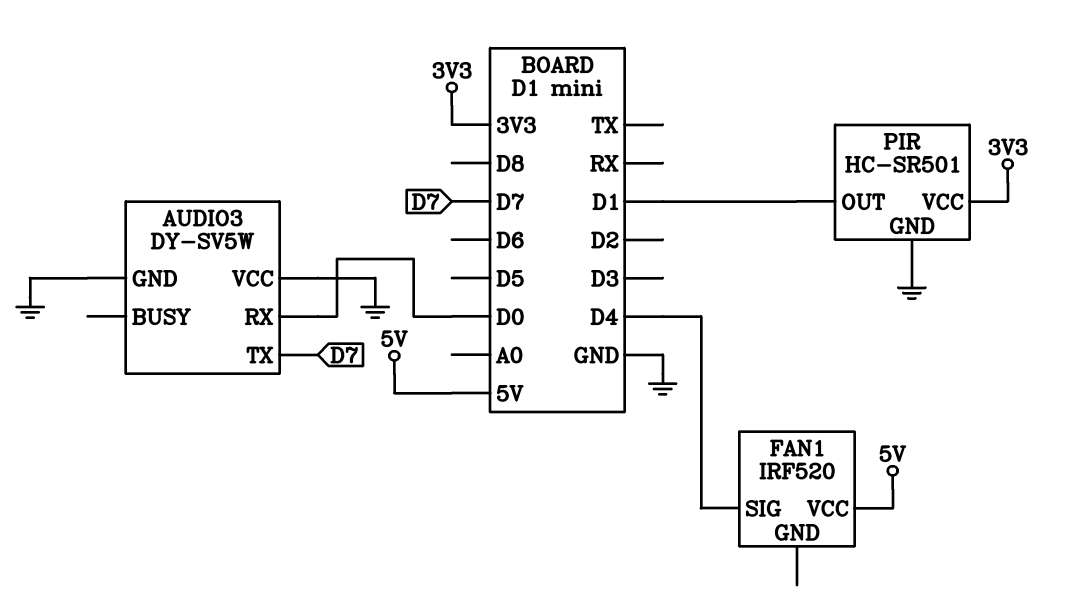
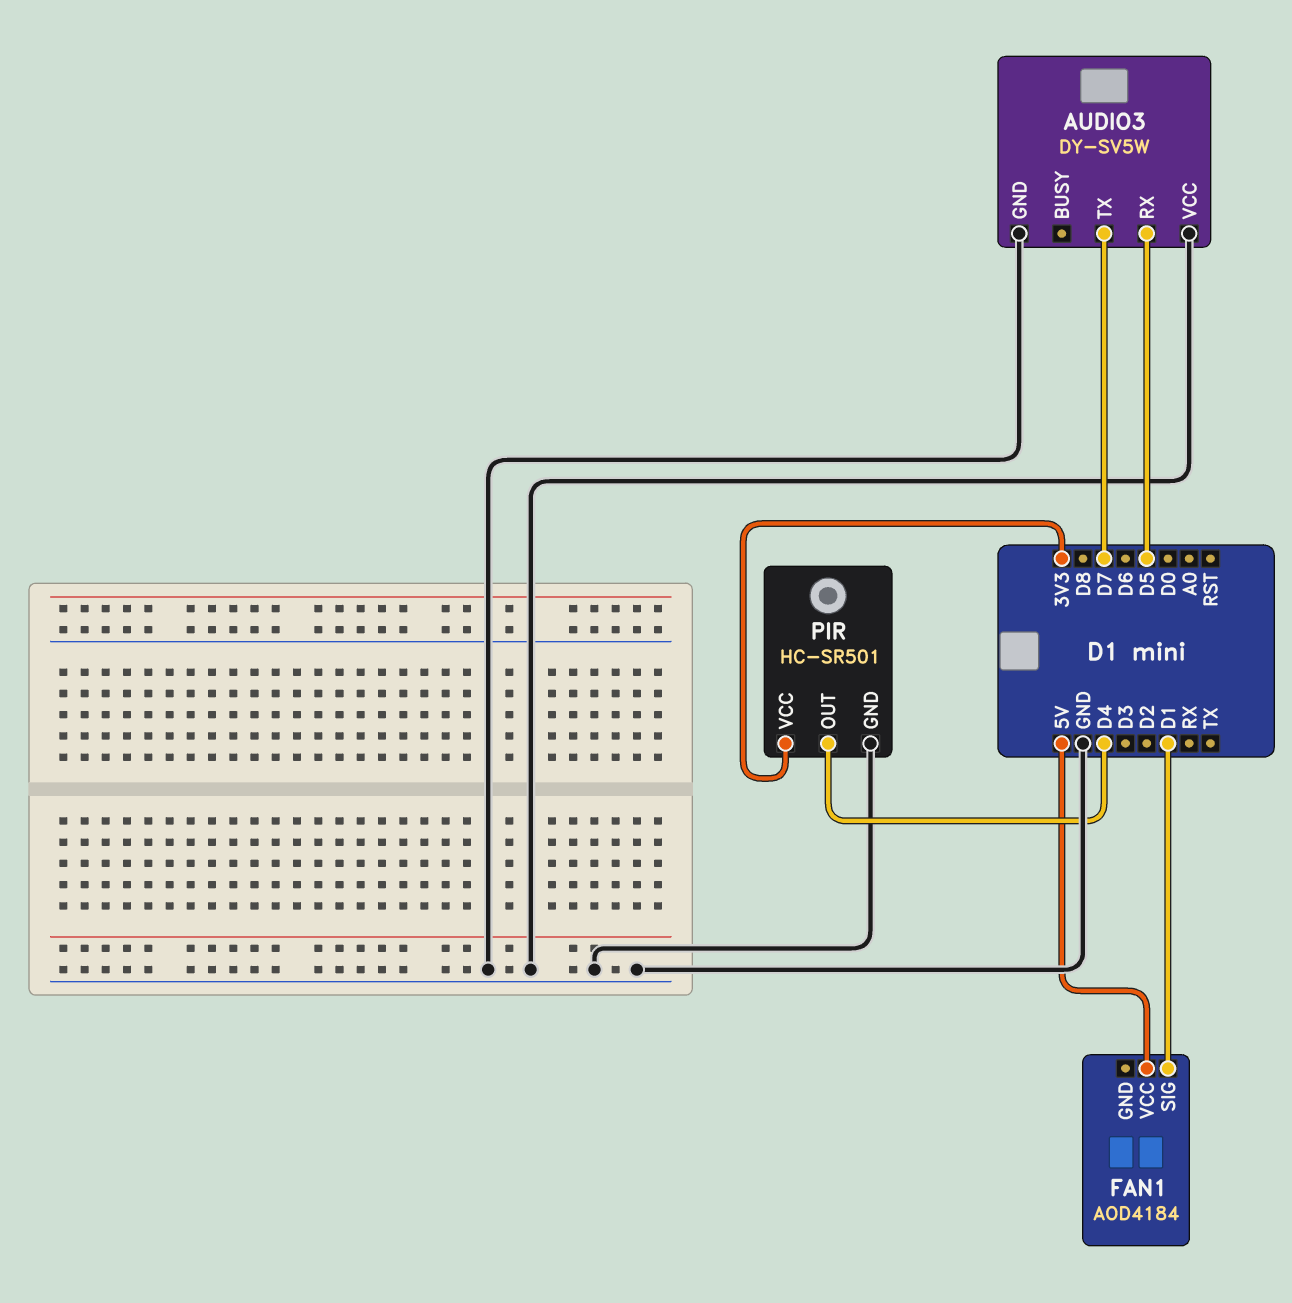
AUDIO3 pin RX: D0 -> D5
FAN1: IRF520 -> AOD4184
FAN1 pin SIG: D4 -> D1
PIR pin OUT: D1 -> D4

